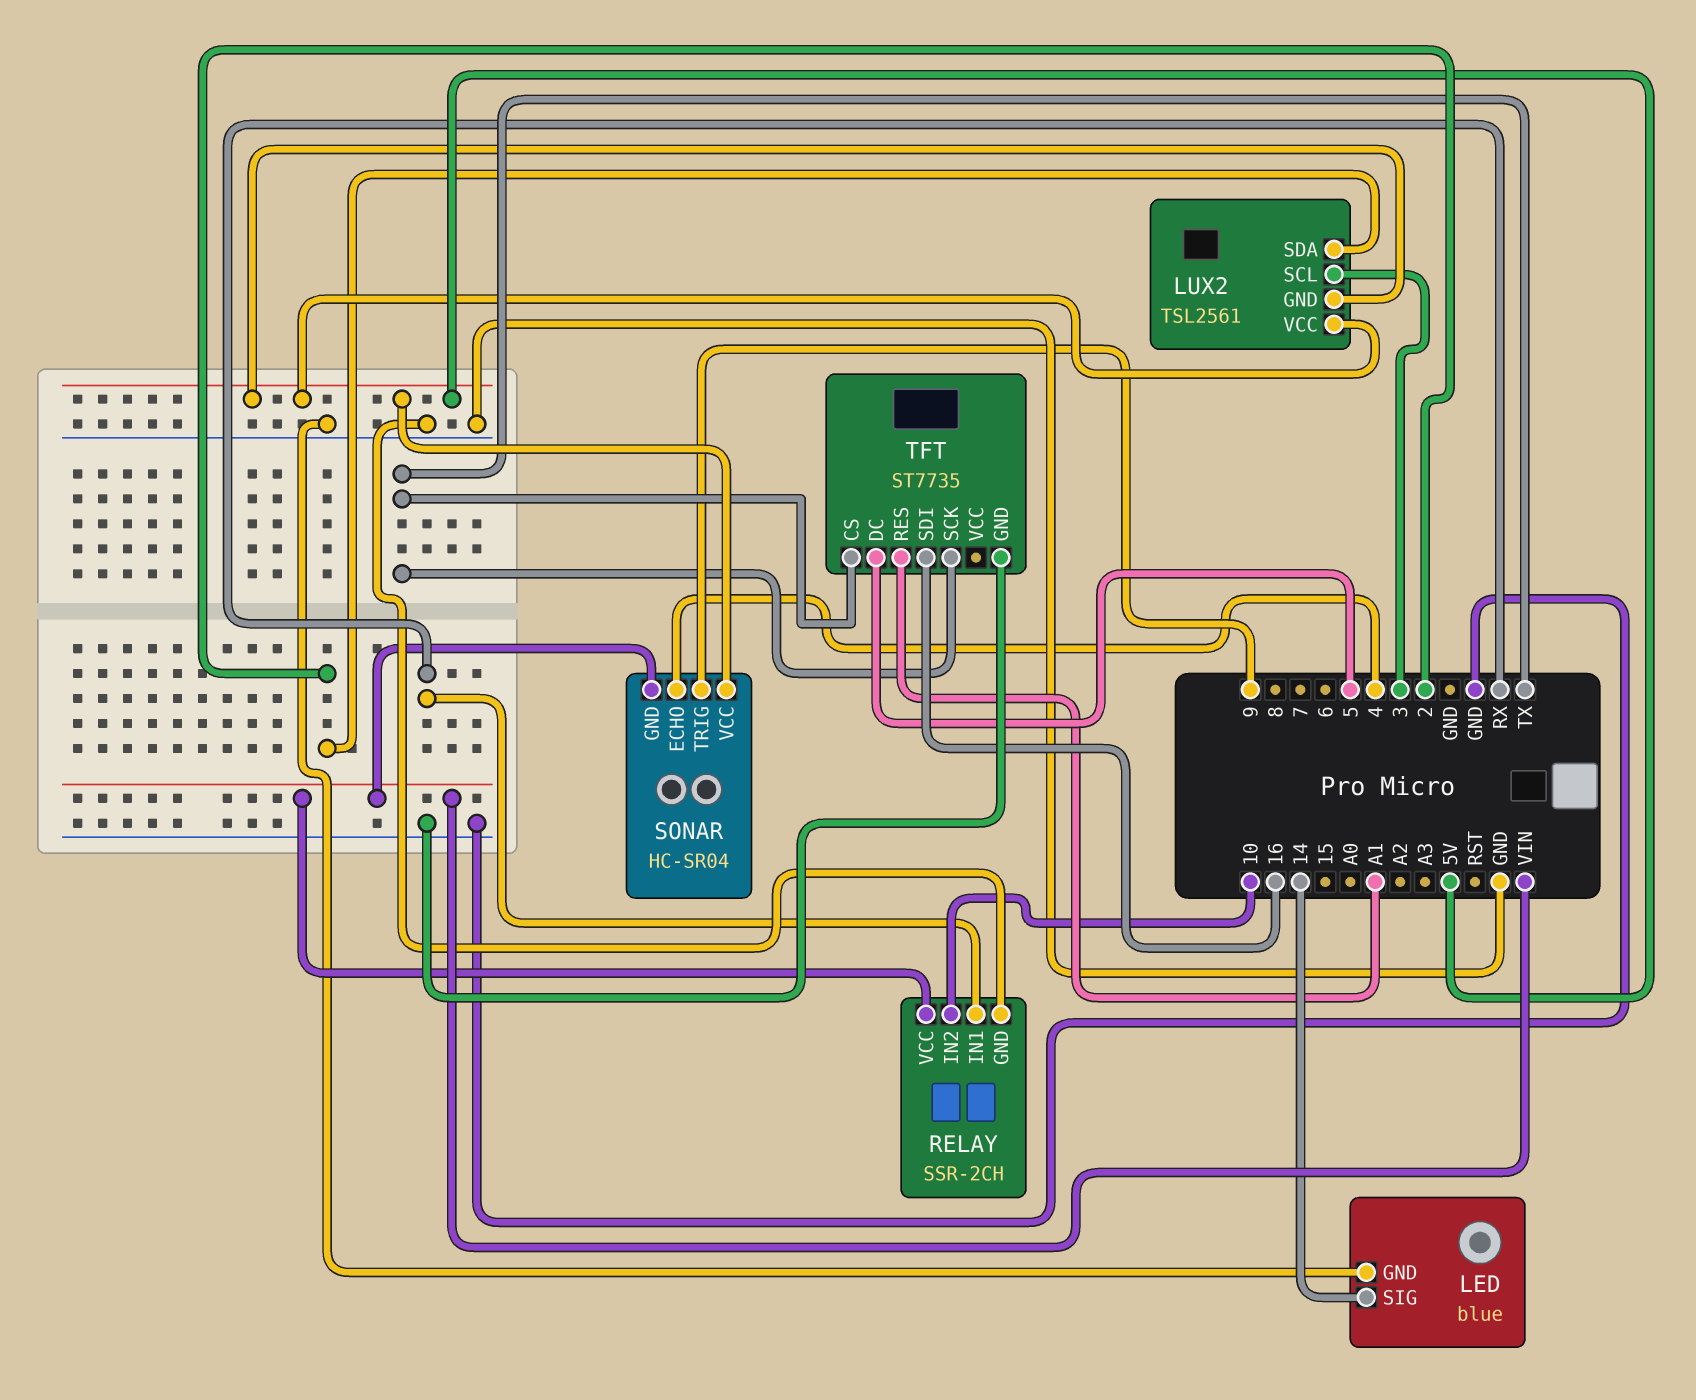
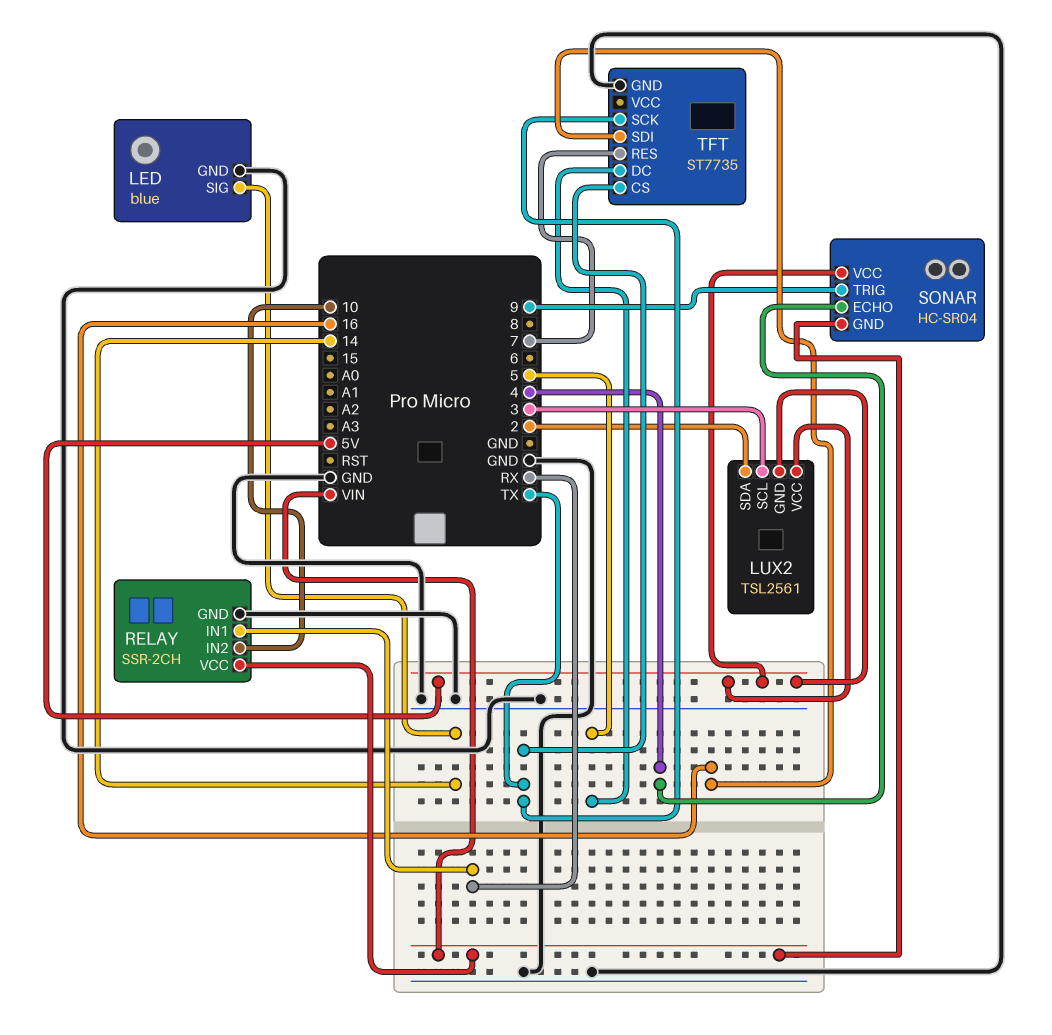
TFT pin RES: A1 -> 7

